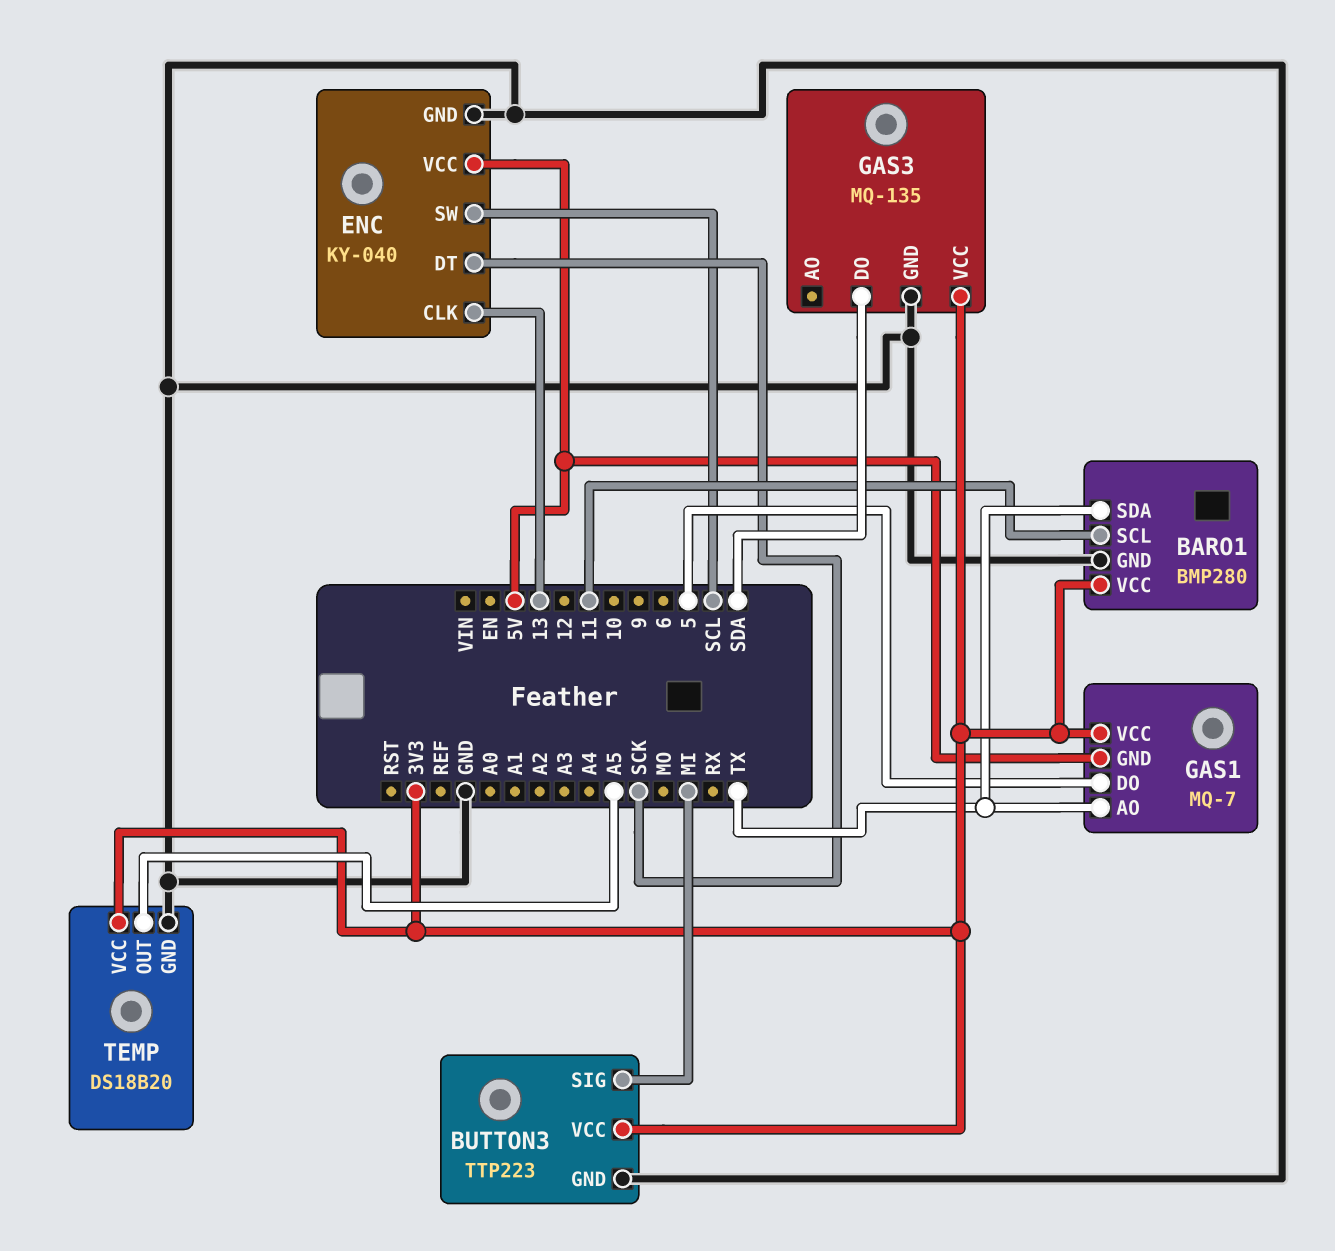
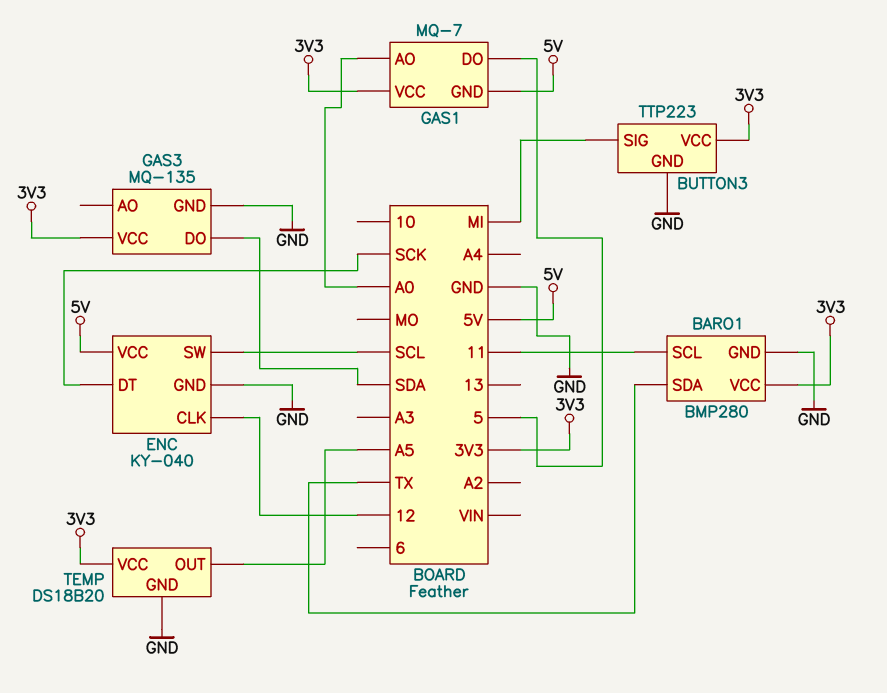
ENC pin CLK: 13 -> 12
GAS1 pin AO: TX -> A0

